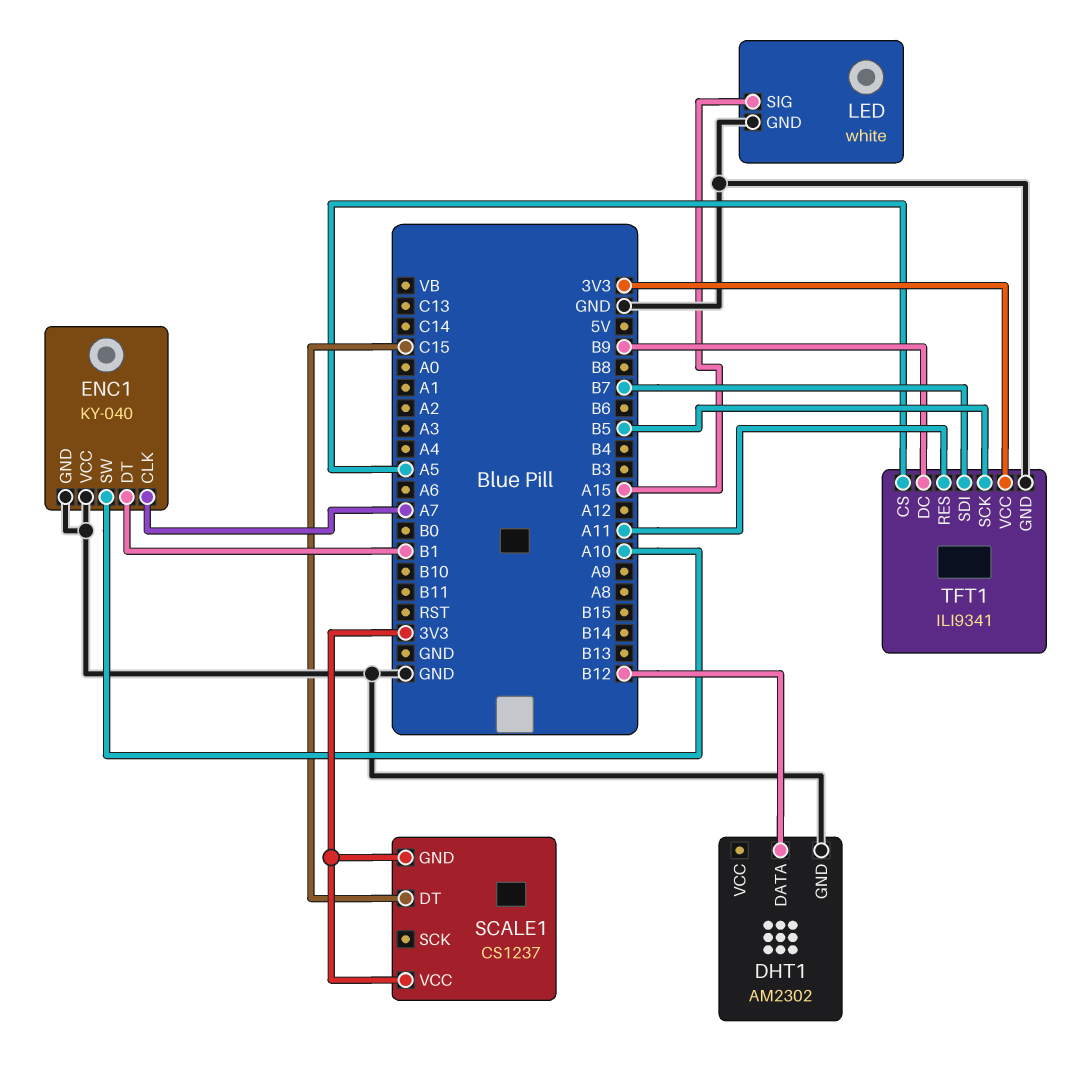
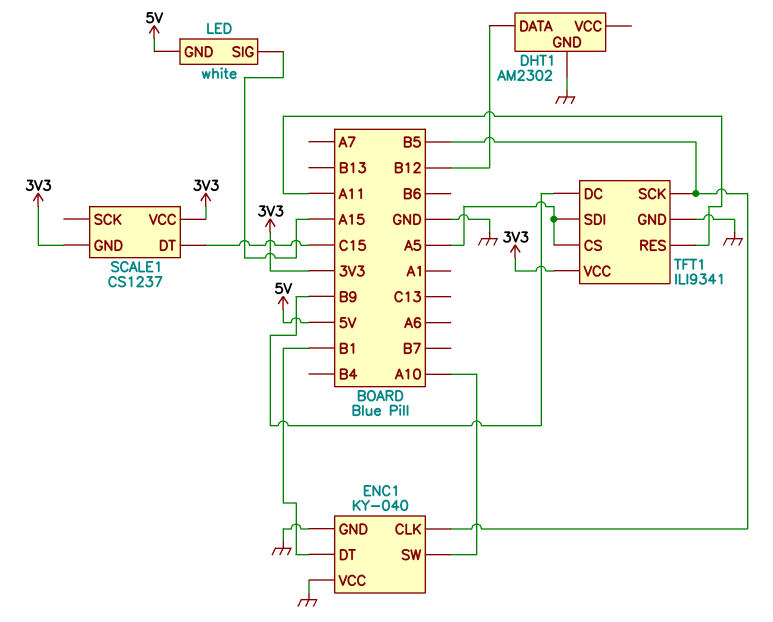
ENC1 pin CLK: A7 -> B5
LED pin GND: GND -> 5V
TFT1 pin SDI: B7 -> A5

